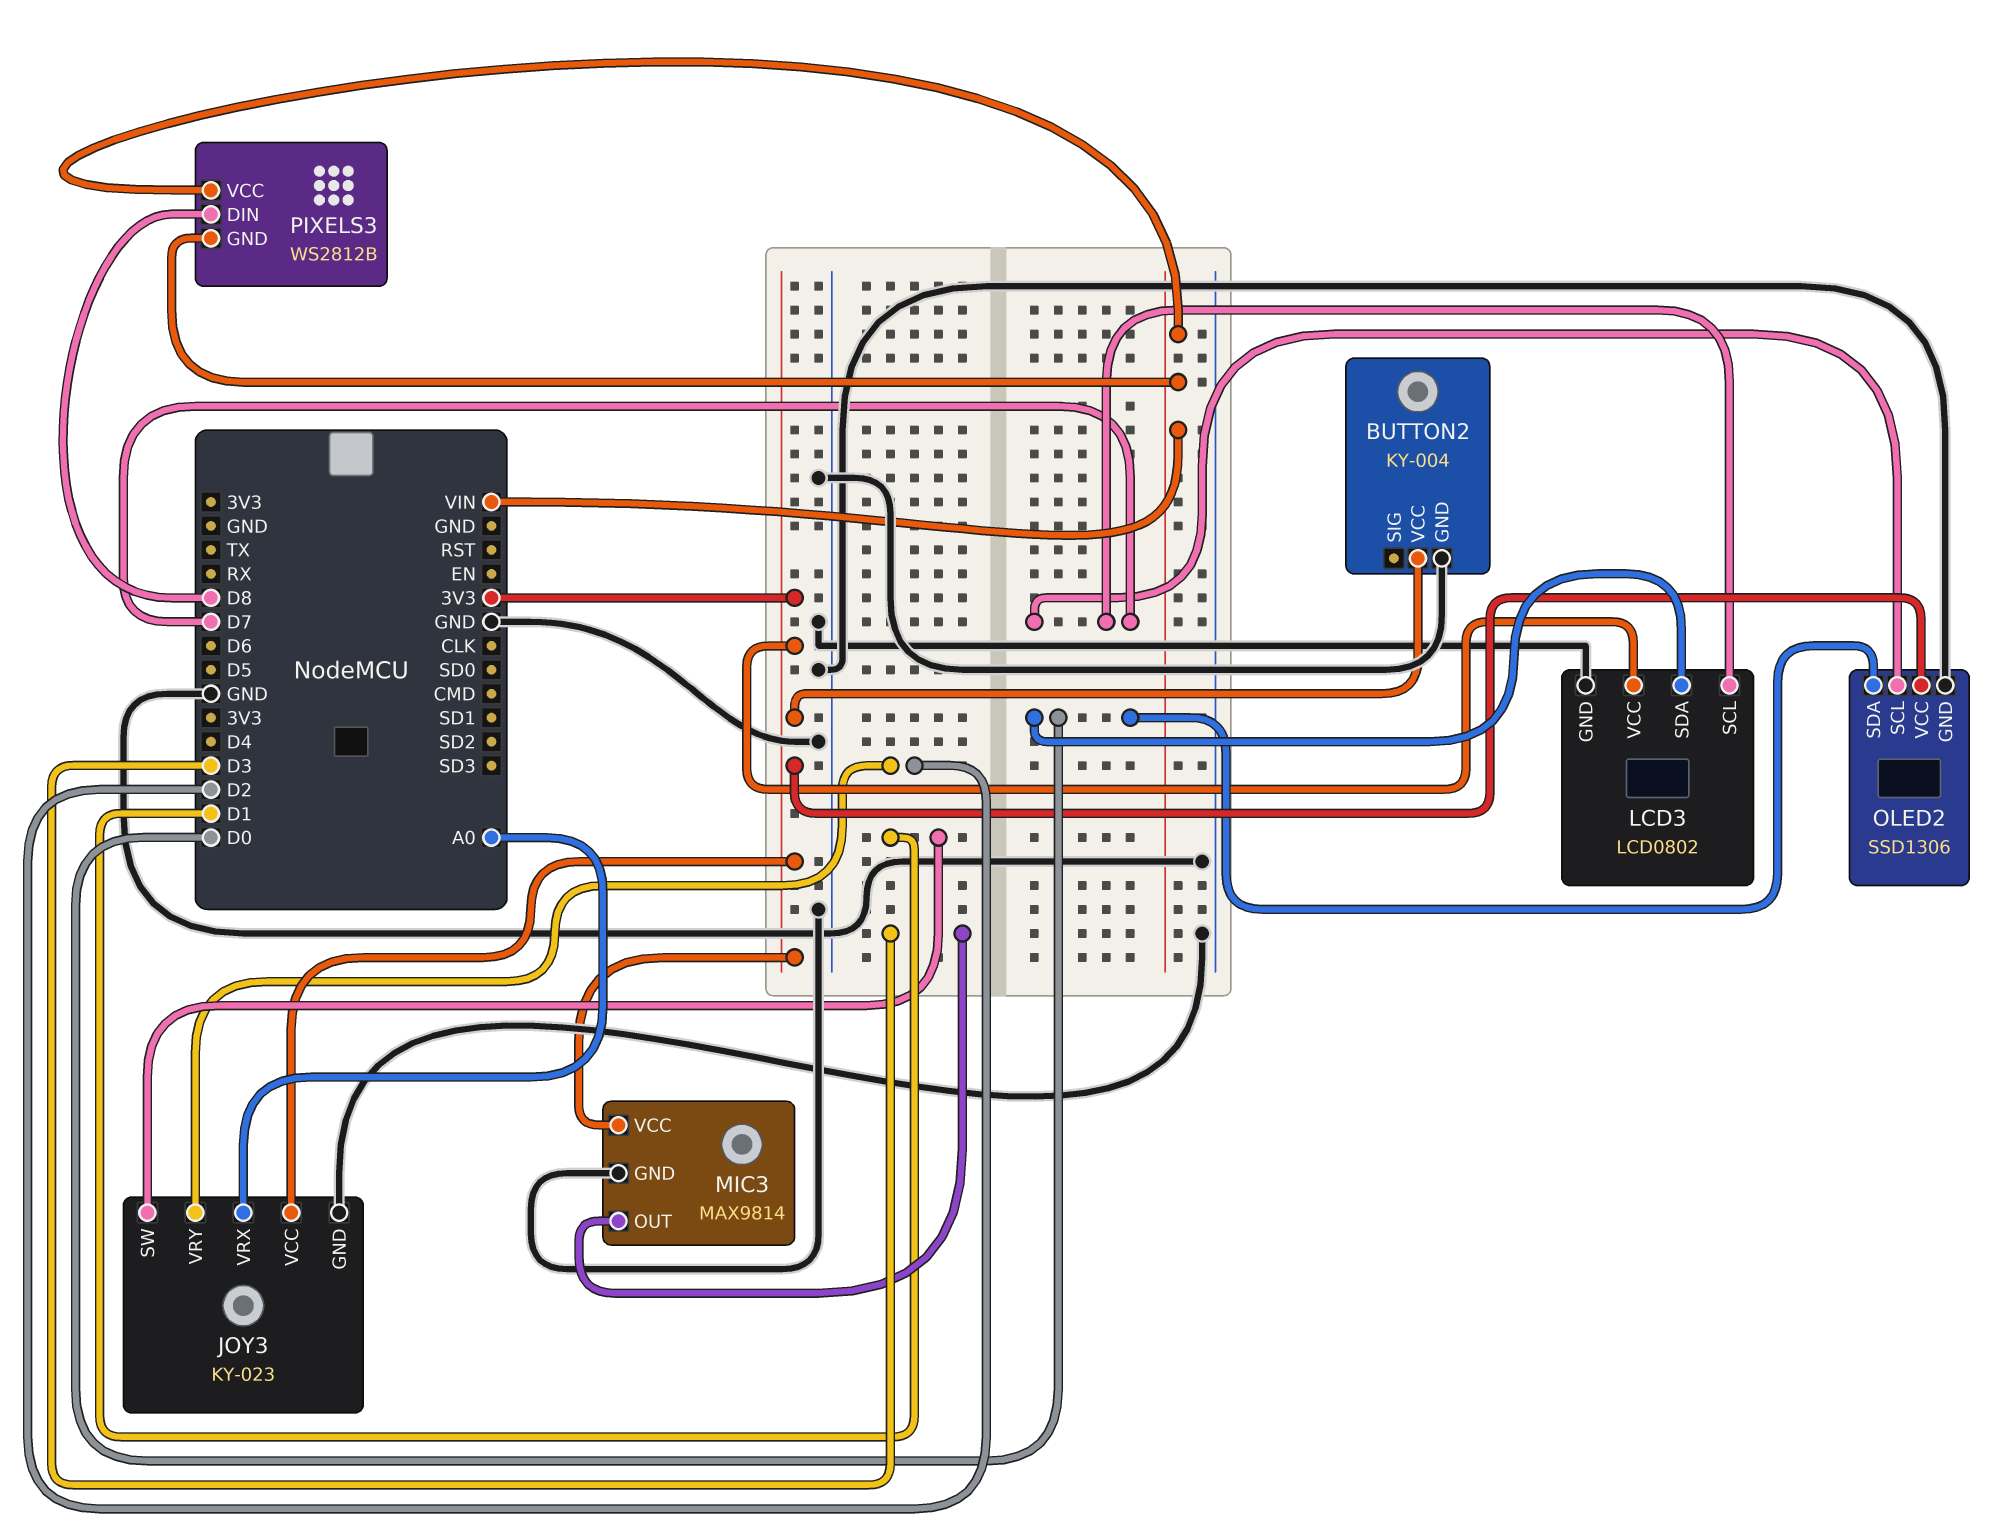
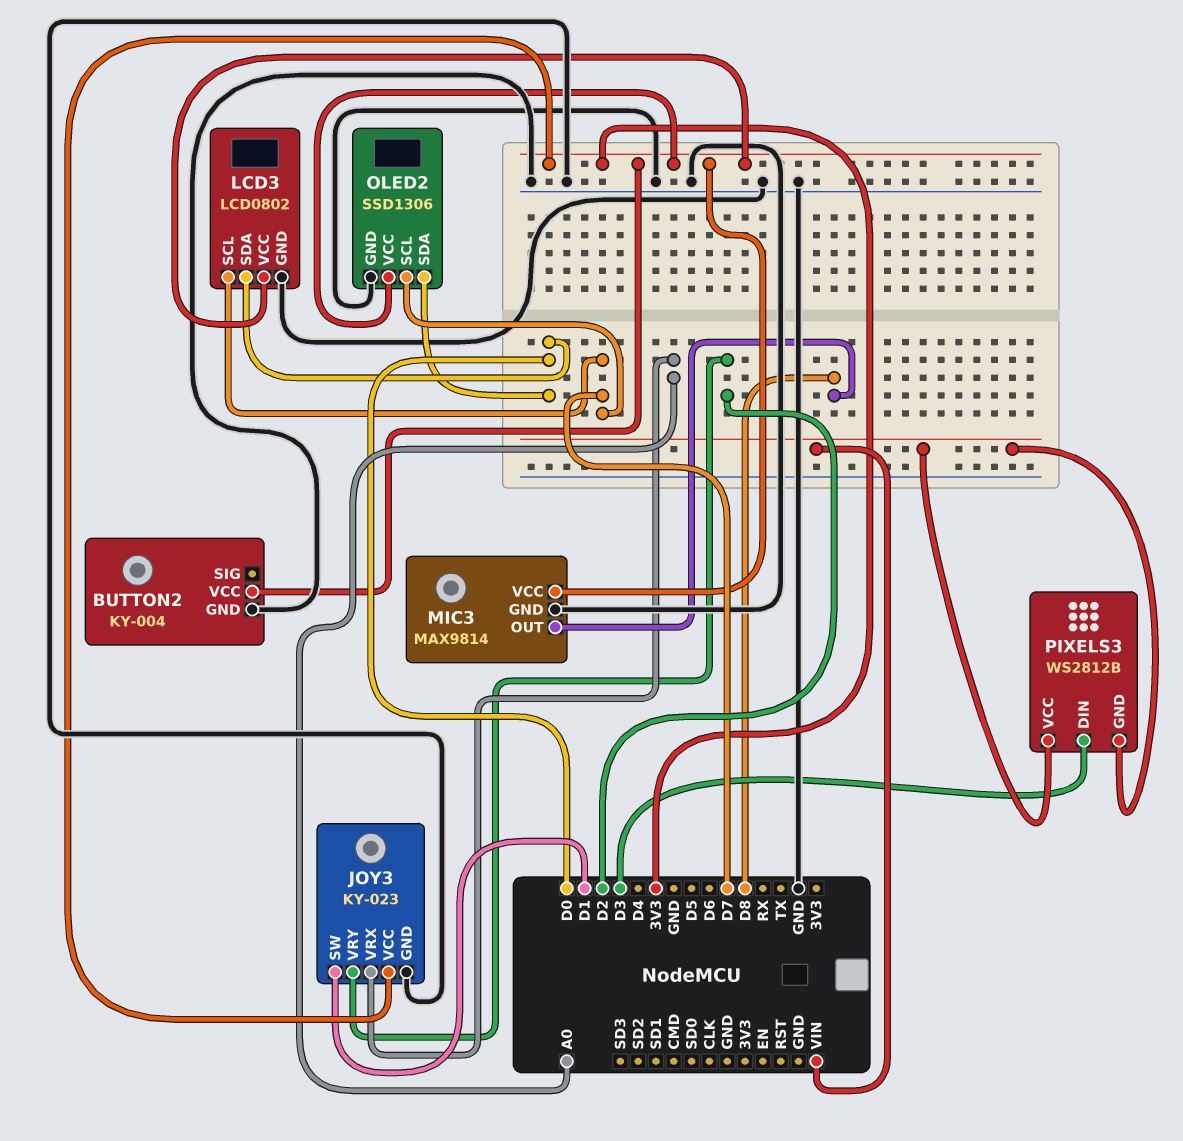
MIC3 pin OUT: D3 -> D8
PIXELS3 pin DIN: D8 -> D3

